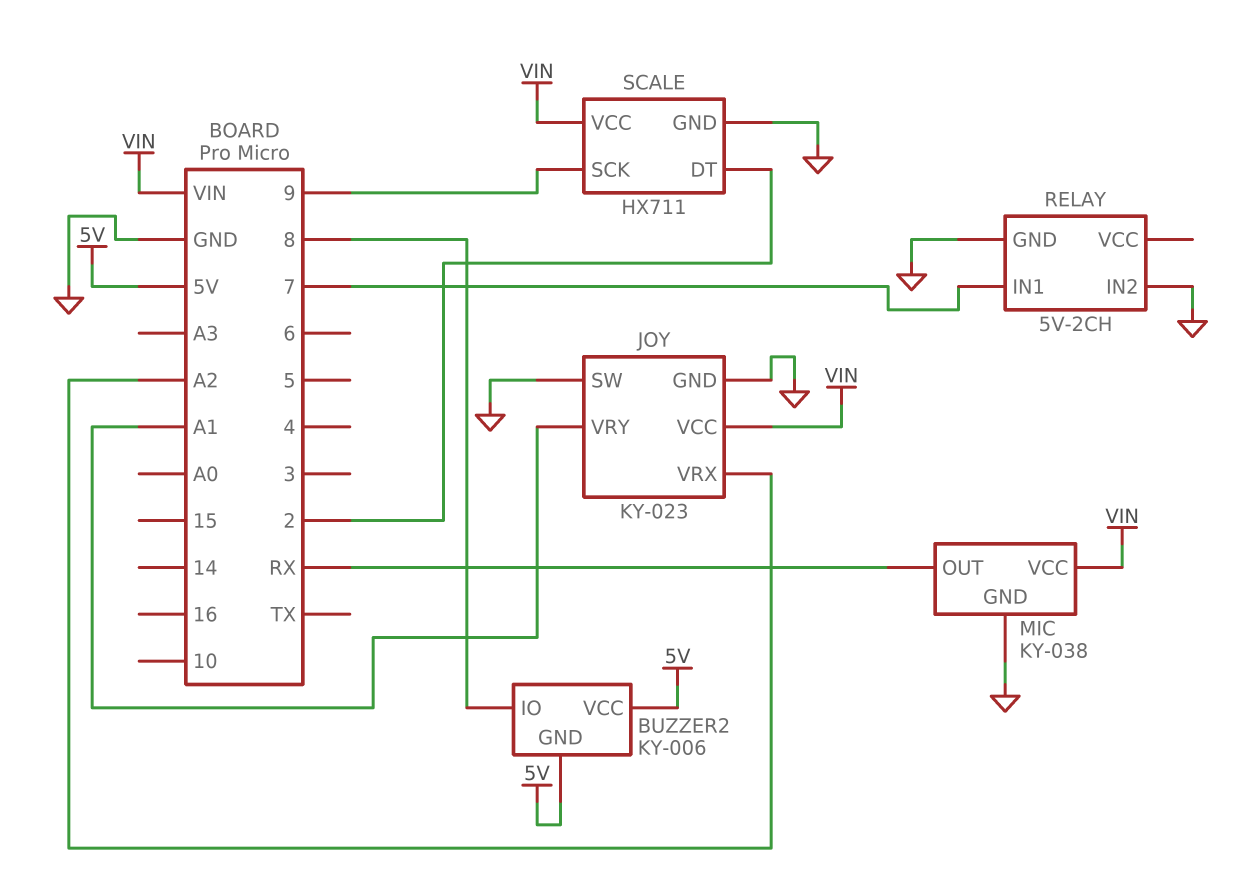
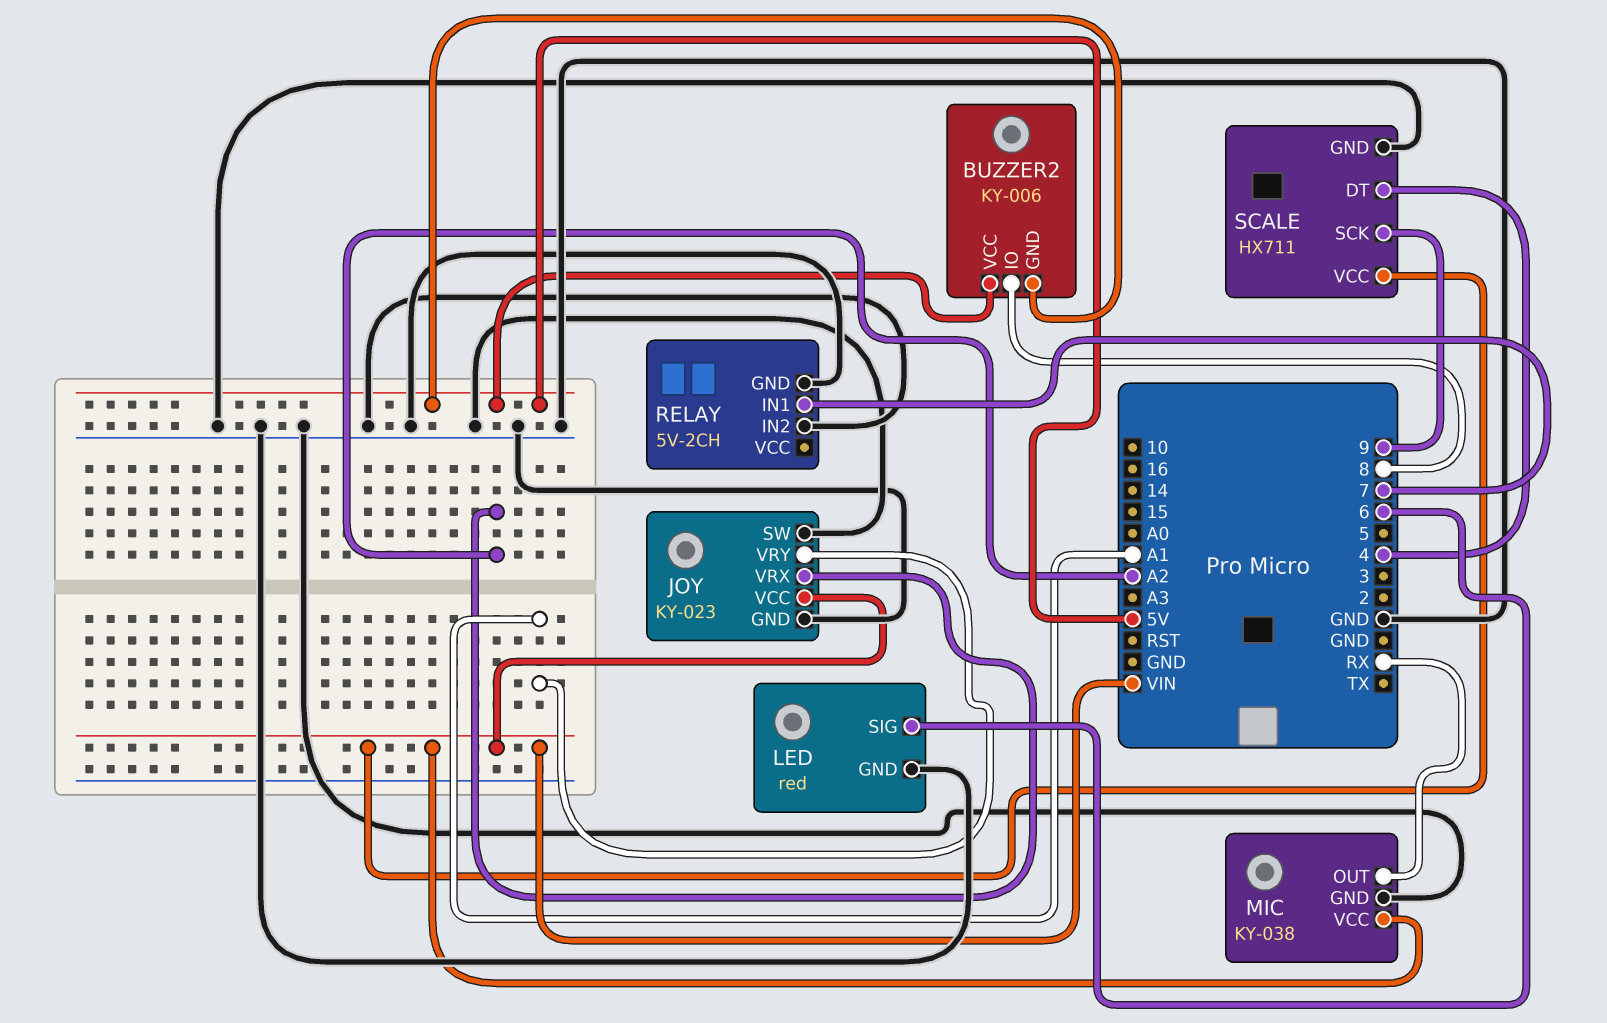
LED: none -> red
LED pin GND: none -> GND
LED pin SIG: none -> 6
SCALE pin DT: 2 -> 4

